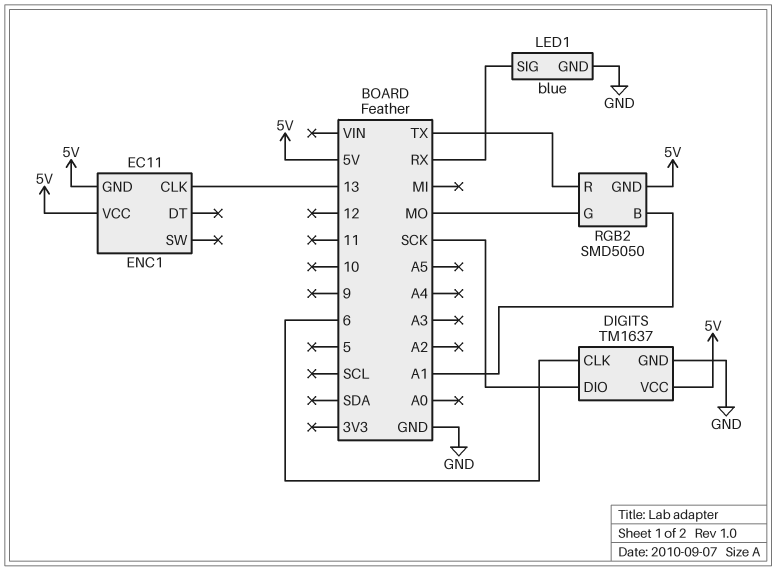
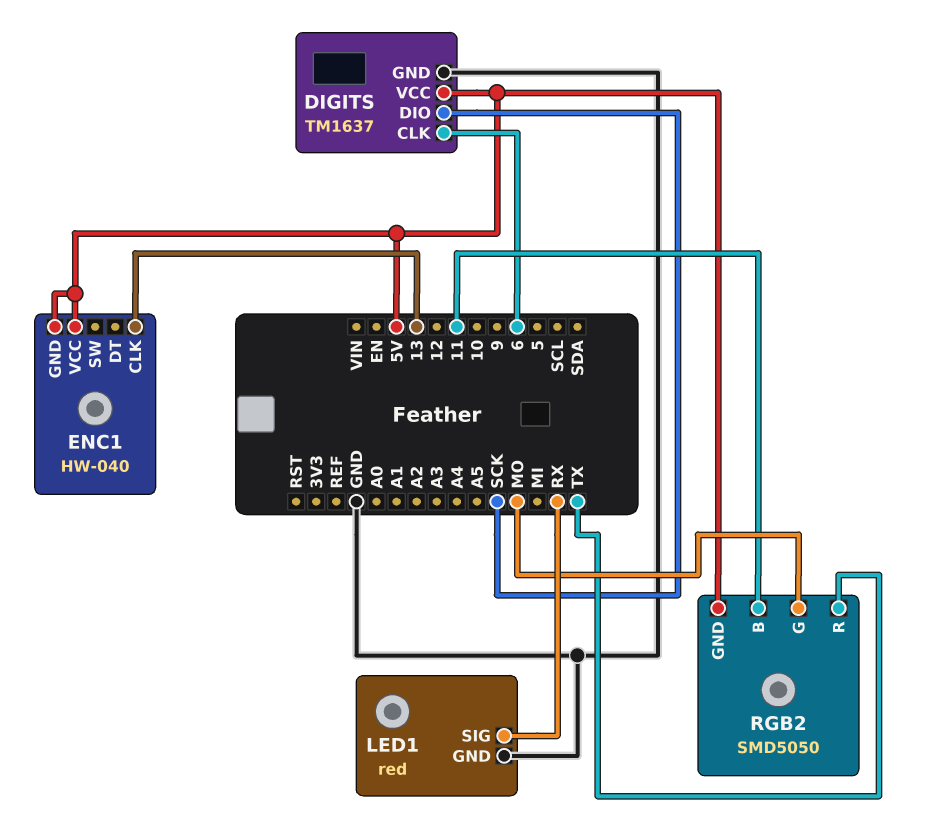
ENC1: EC11 -> HW-040
LED1: blue -> red
RGB2 pin B: A1 -> 11

